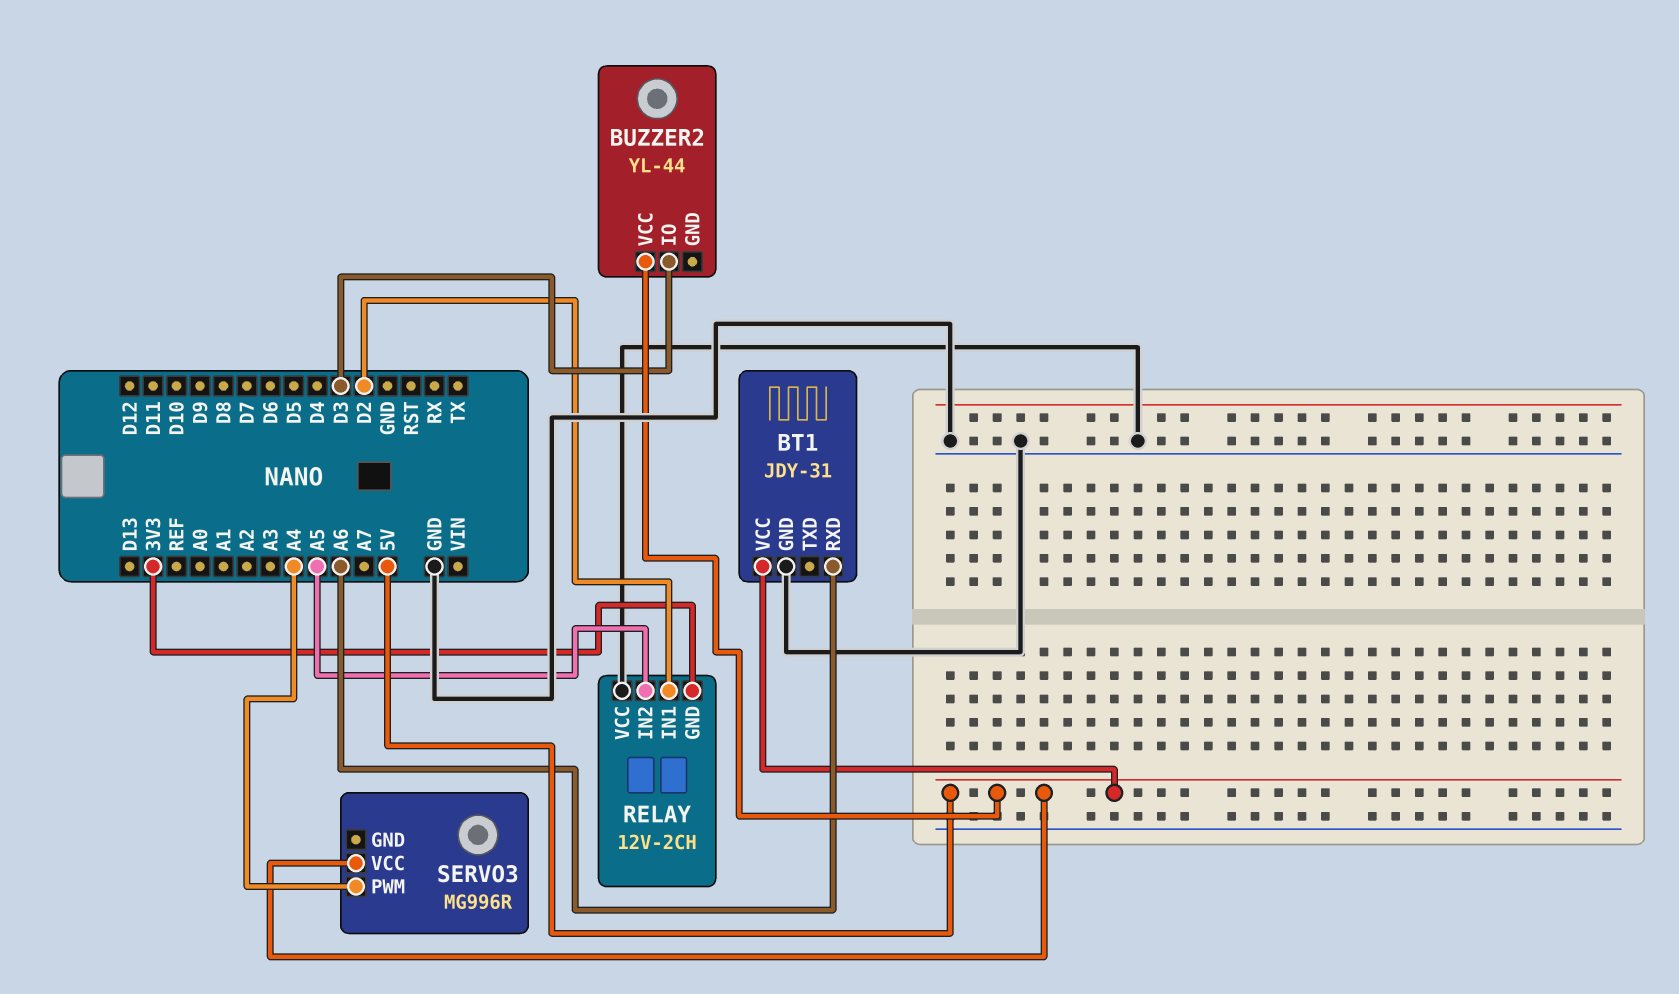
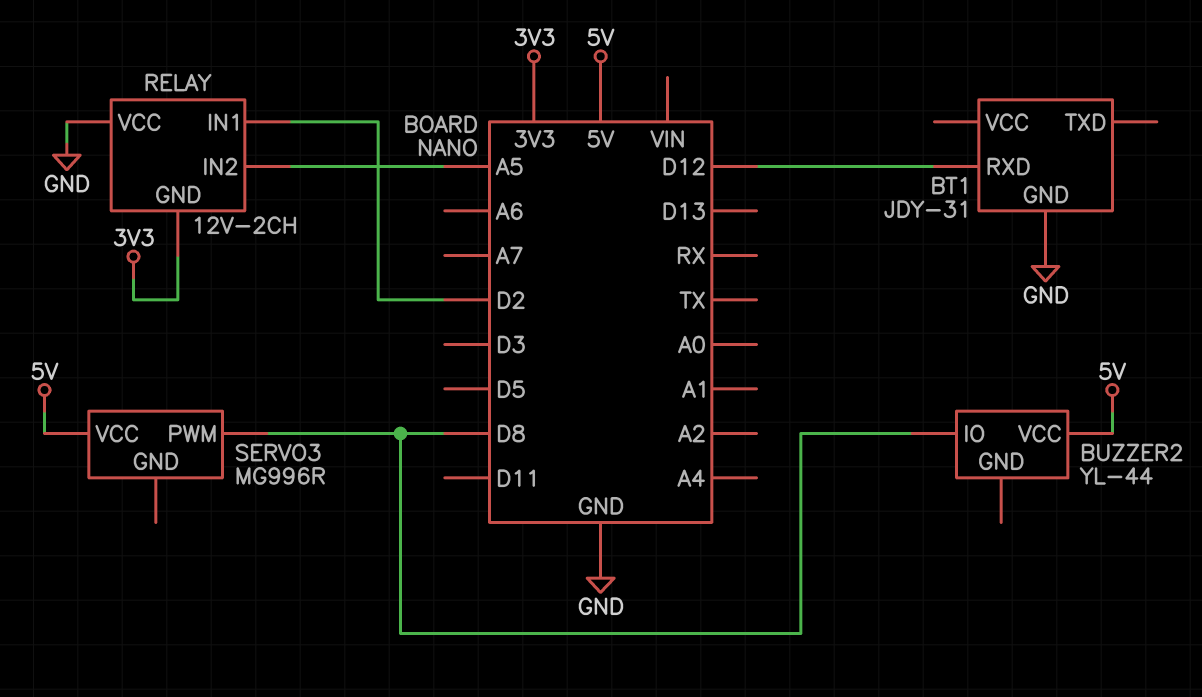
BT1 pin RXD: A6 -> D12
BT1 pin VCC: 5V -> none
BUZZER2 pin IO: D3 -> D8
SERVO3 pin PWM: A4 -> D8

